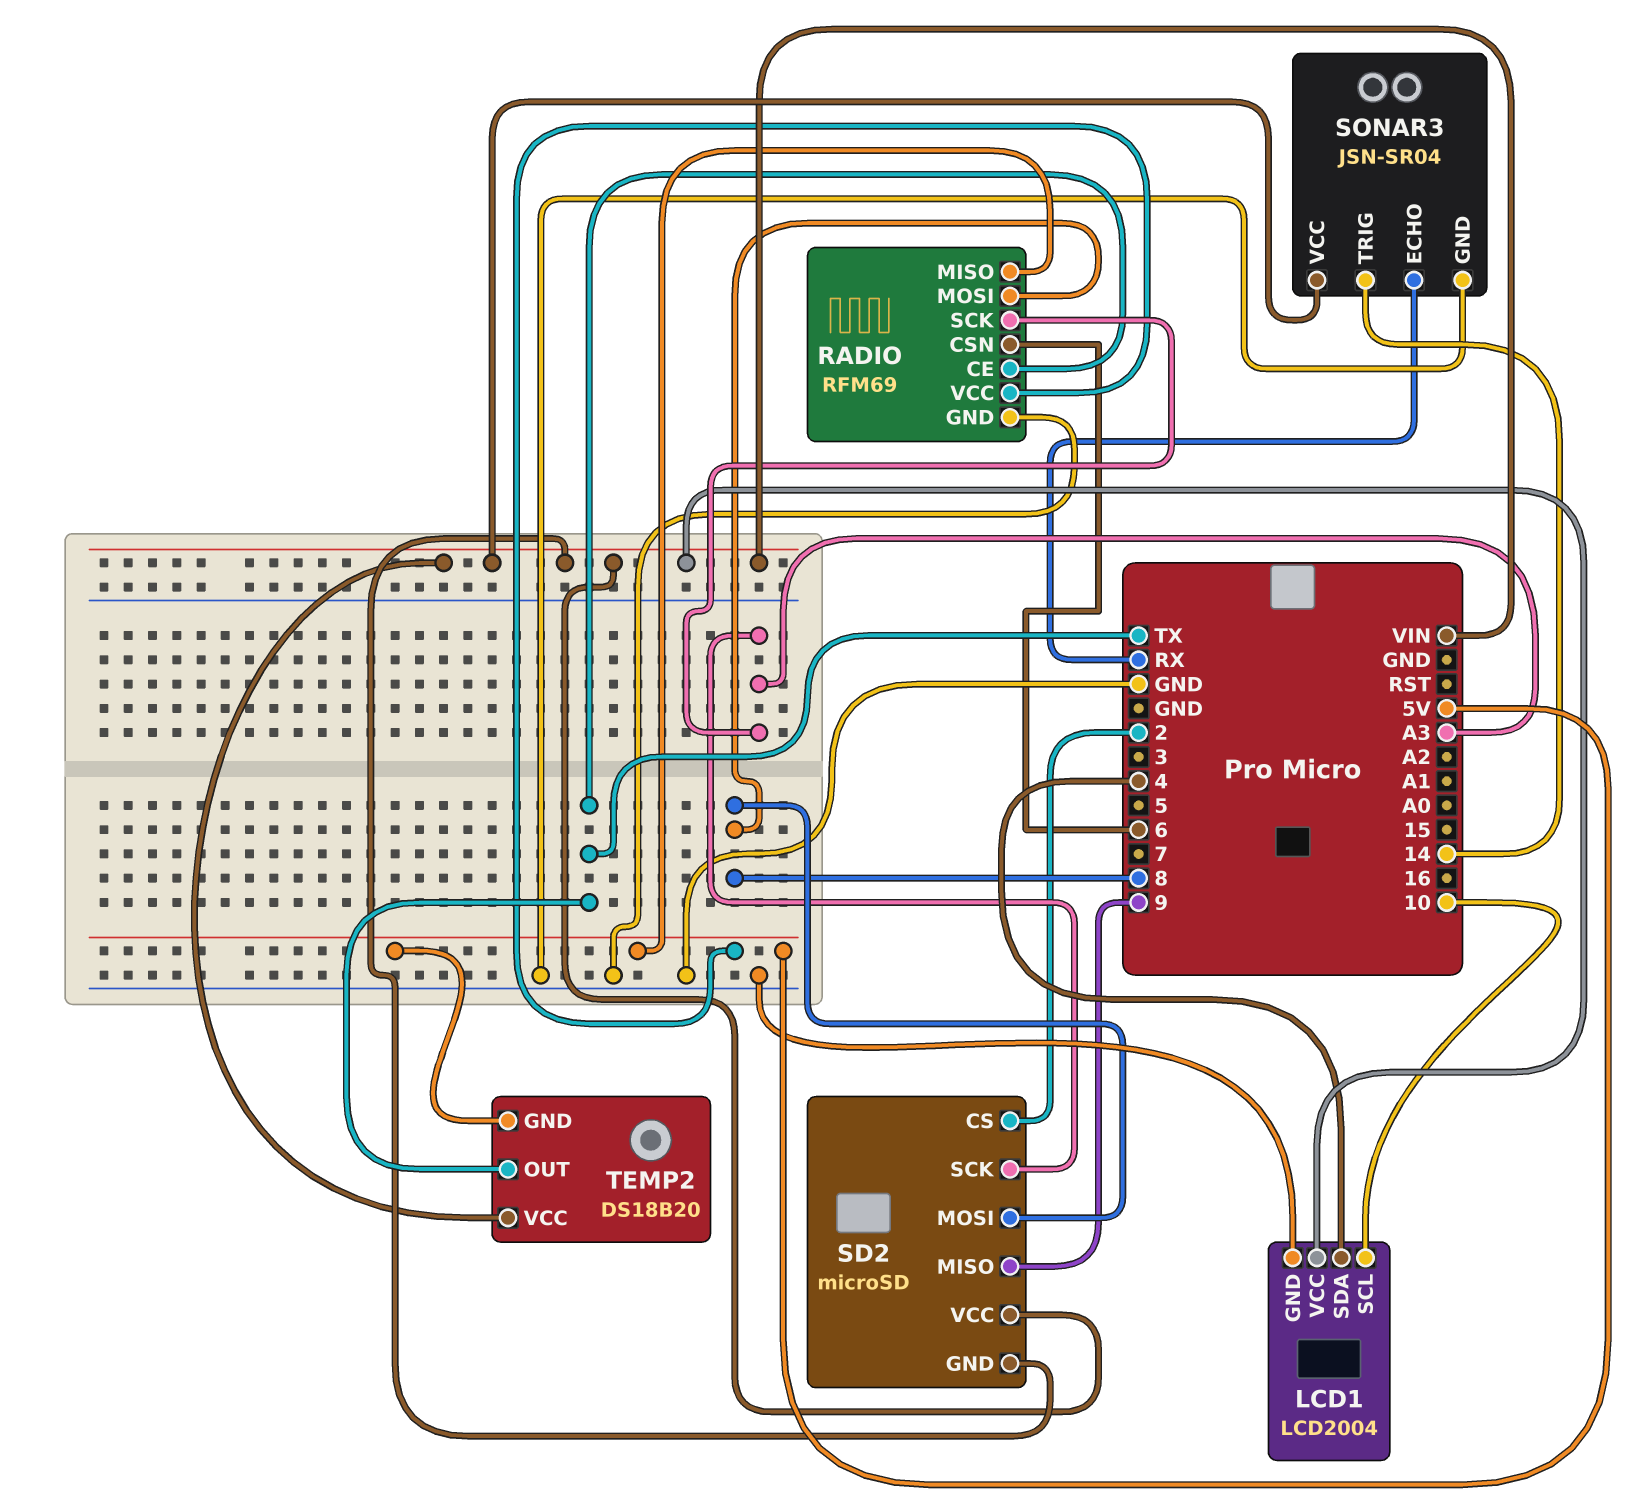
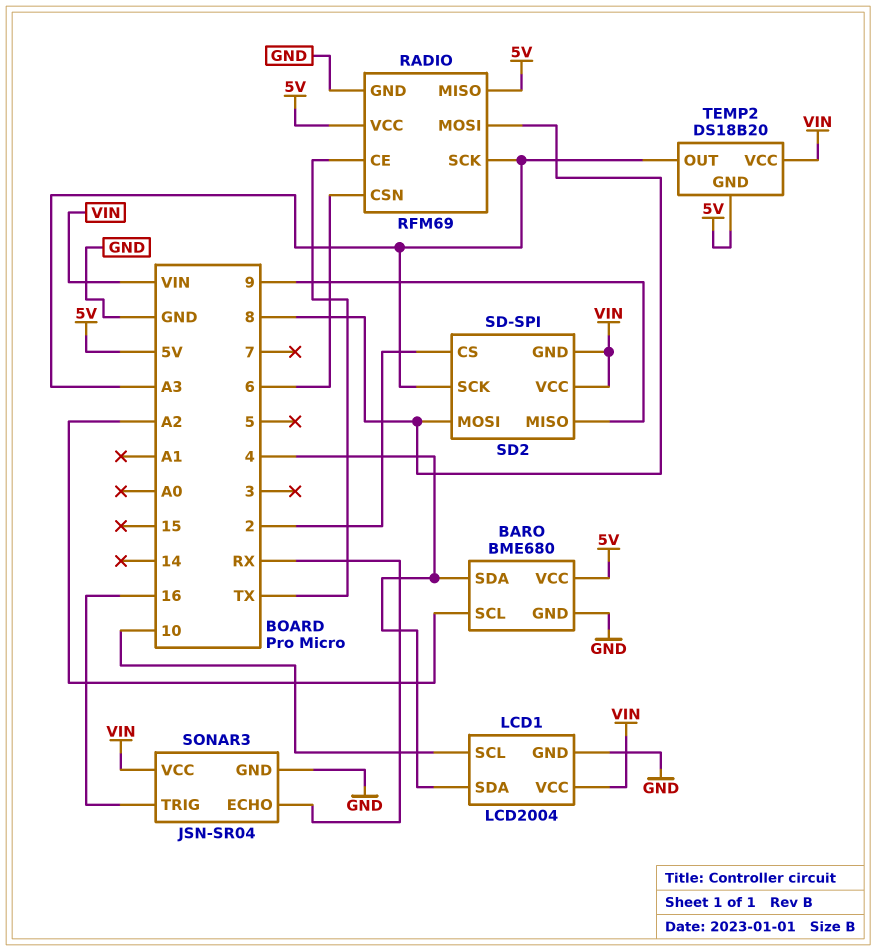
BARO: none -> BME680
BARO pin GND: none -> GND
BARO pin SCL: none -> A2
BARO pin SDA: none -> 4
BARO pin VCC: none -> 5V
SD2: microSD -> SD-SPI
SONAR3 pin TRIG: 14 -> 16
TEMP2 pin OUT: TX -> A3

